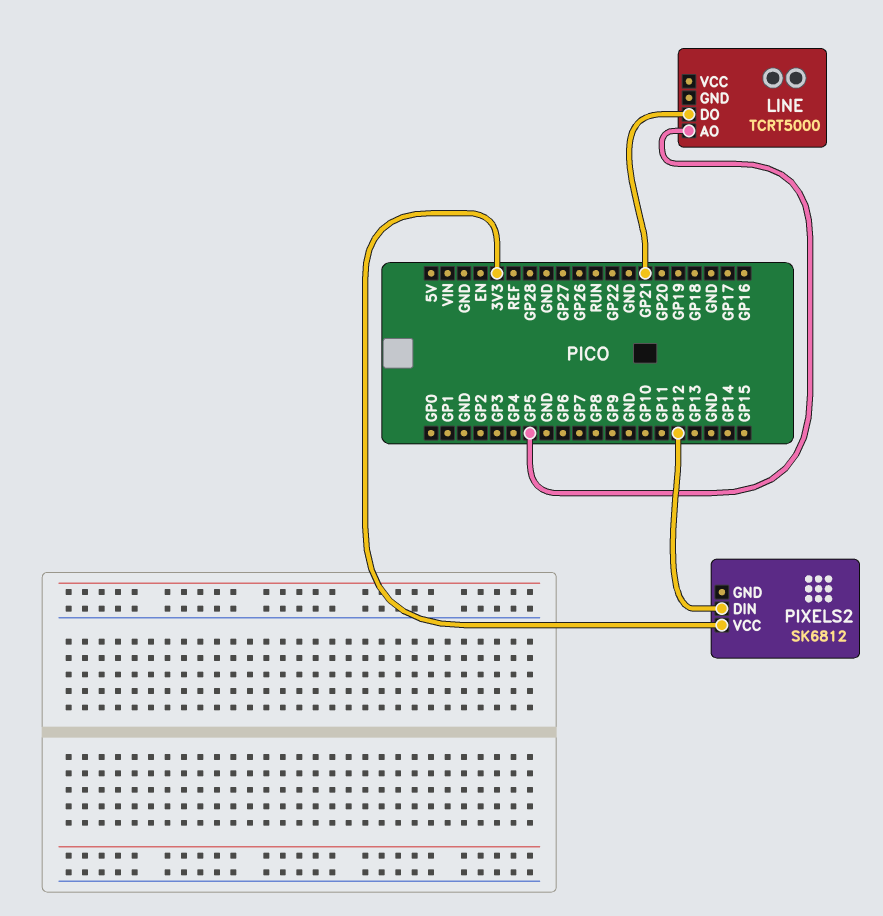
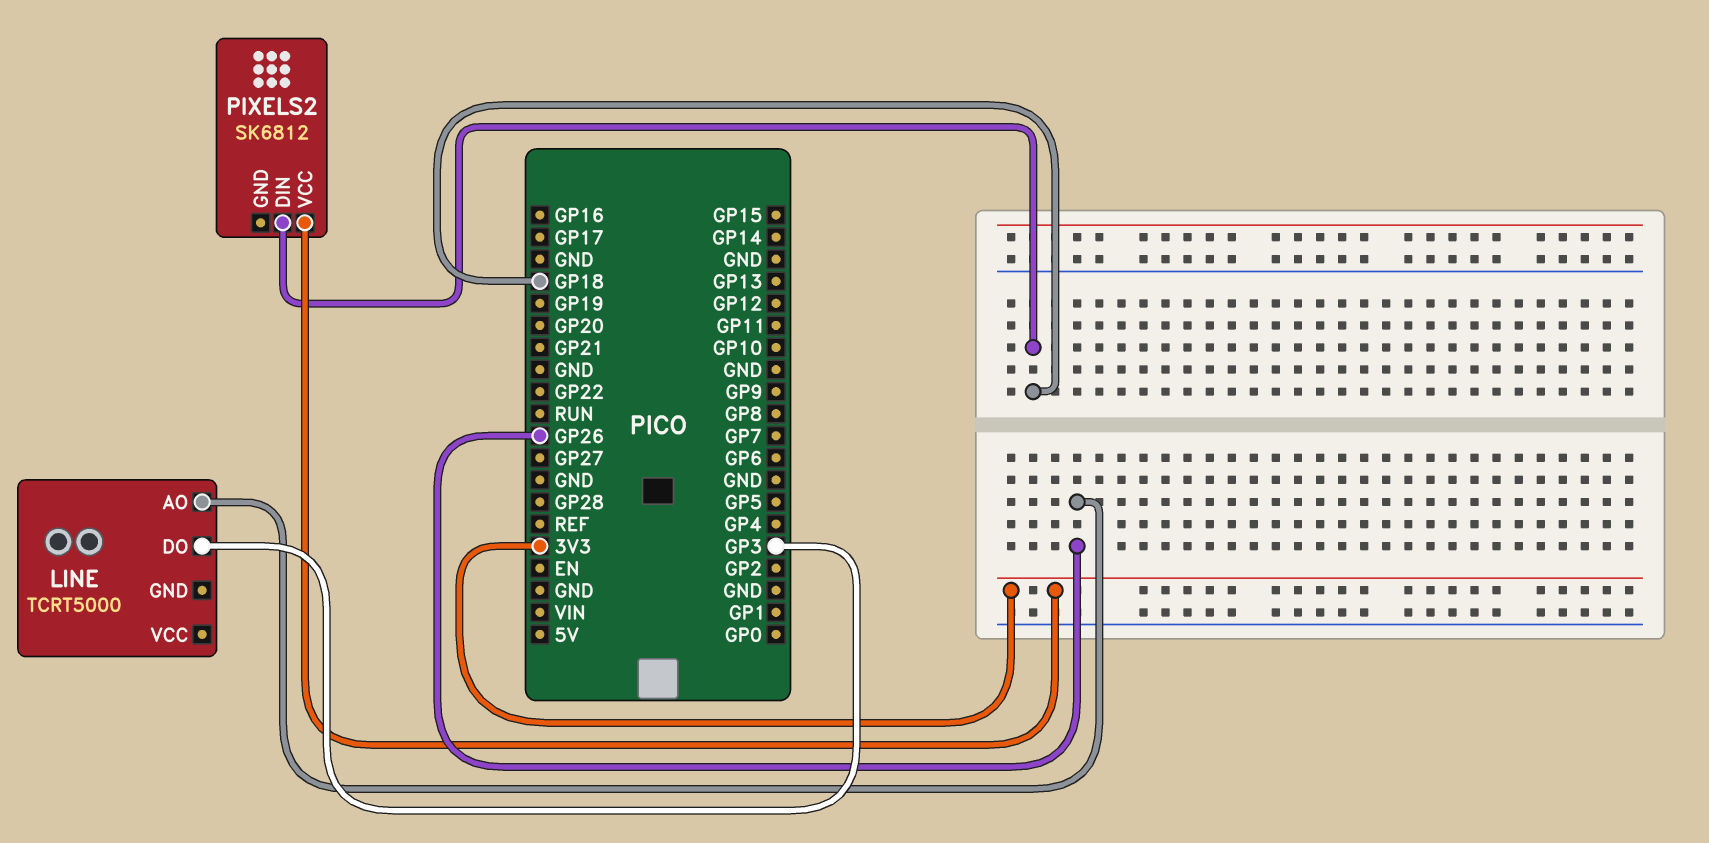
LINE pin AO: GP5 -> GP26
LINE pin DO: GP21 -> GP3
PIXELS2 pin DIN: GP12 -> GP18

